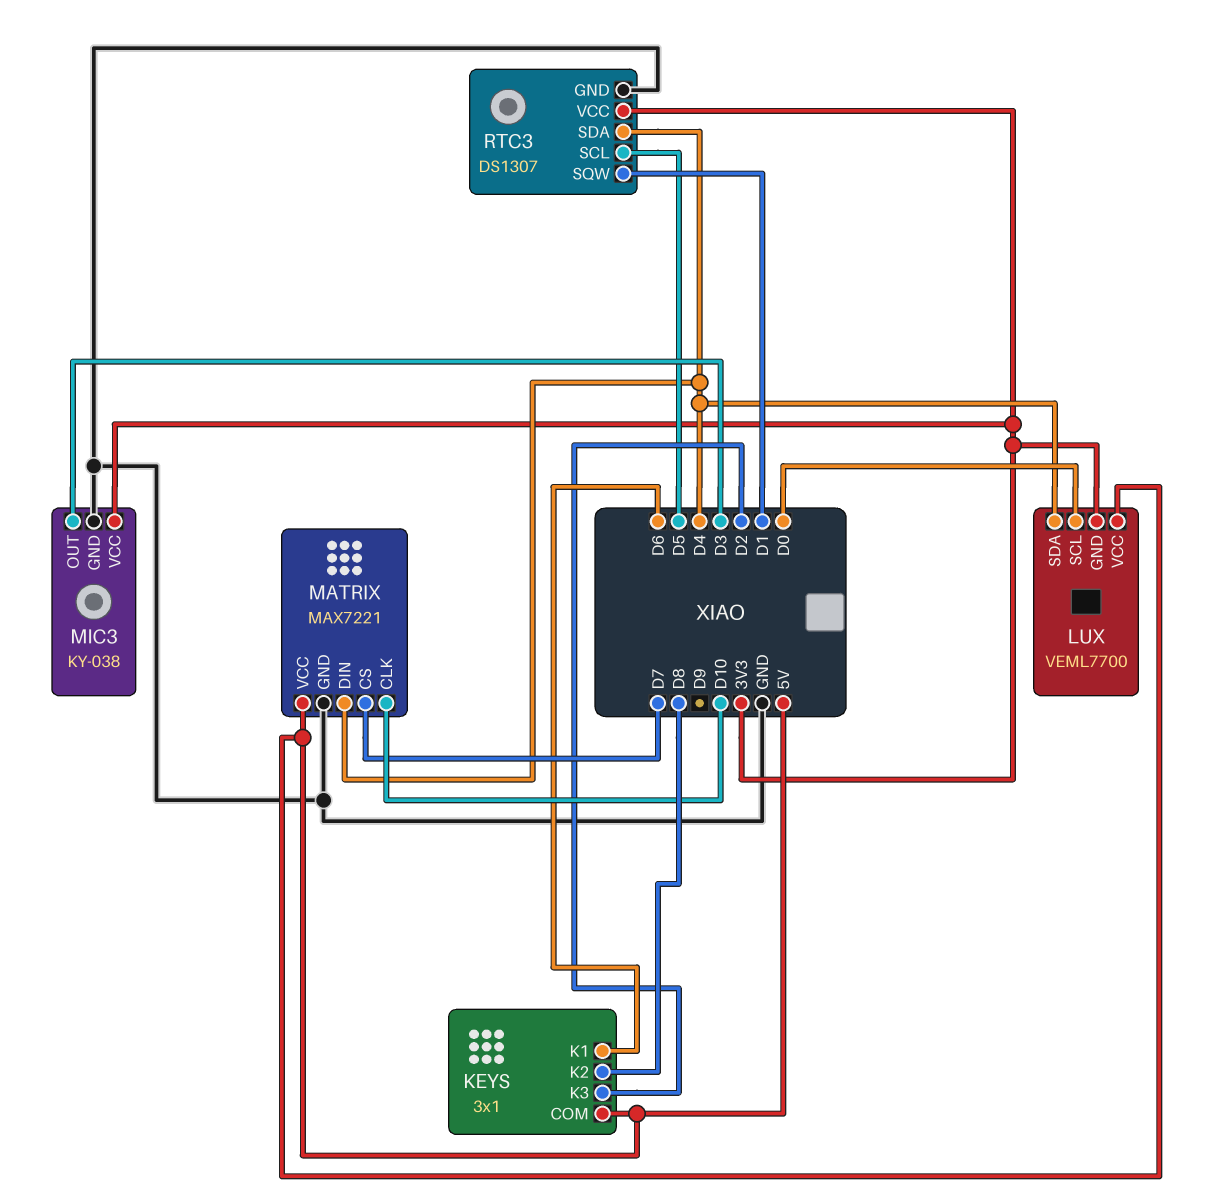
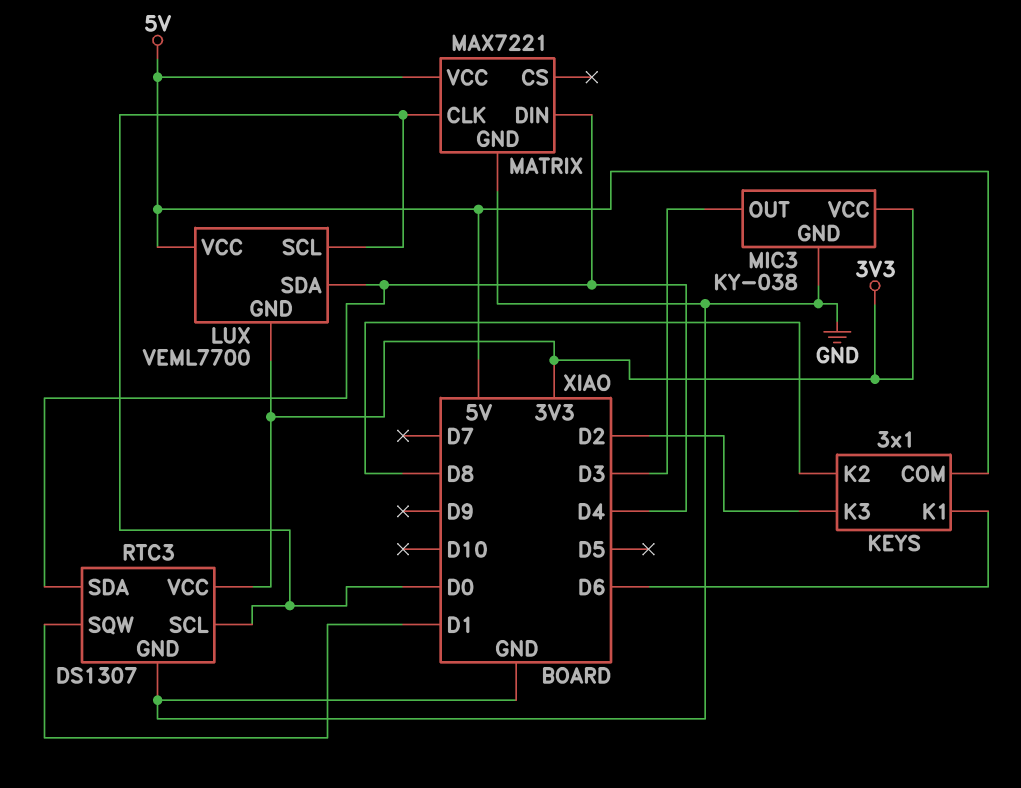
MATRIX pin CLK: D10 -> D0
MATRIX pin CS: D7 -> none
RTC3 pin SCL: D5 -> D0

